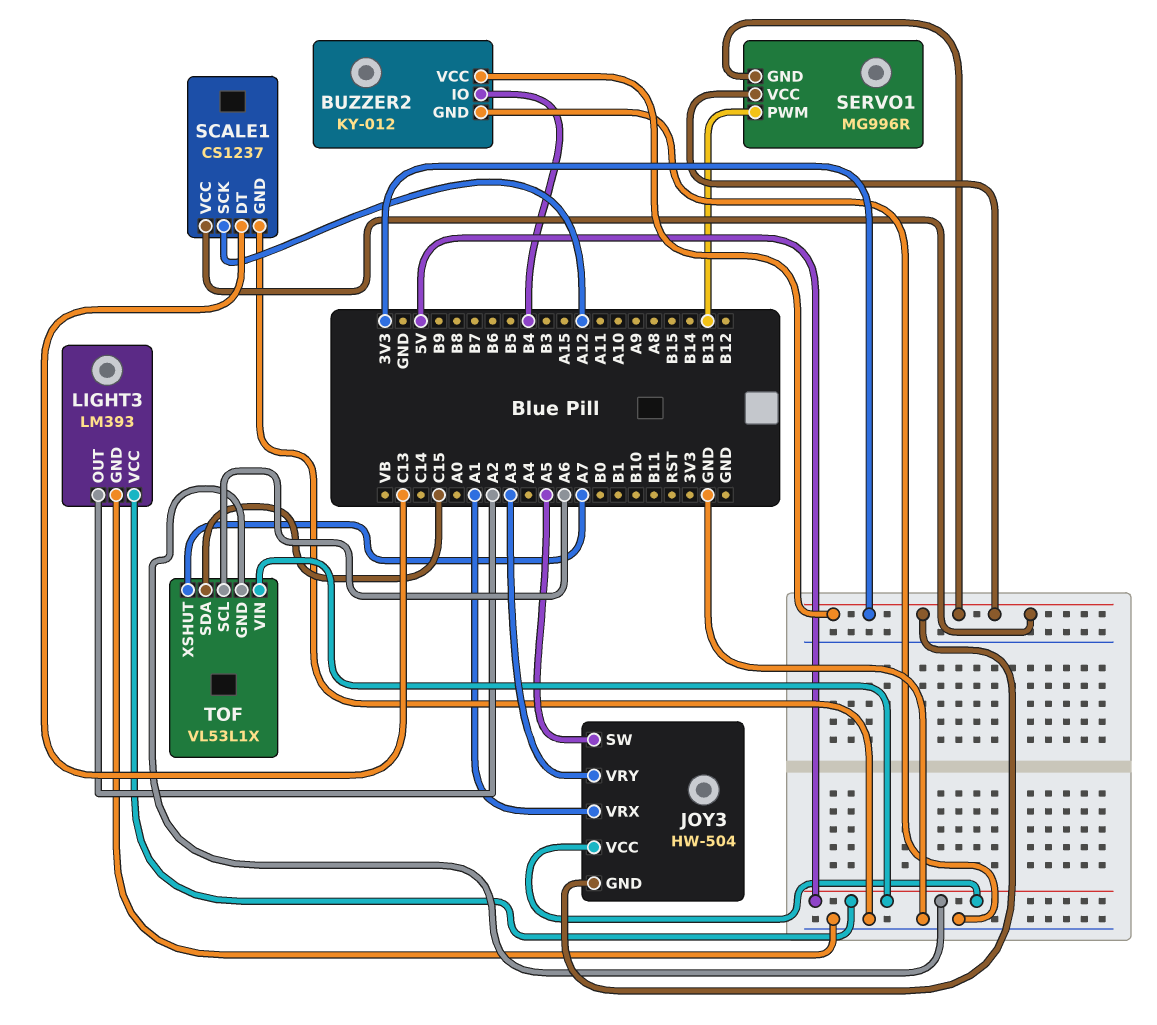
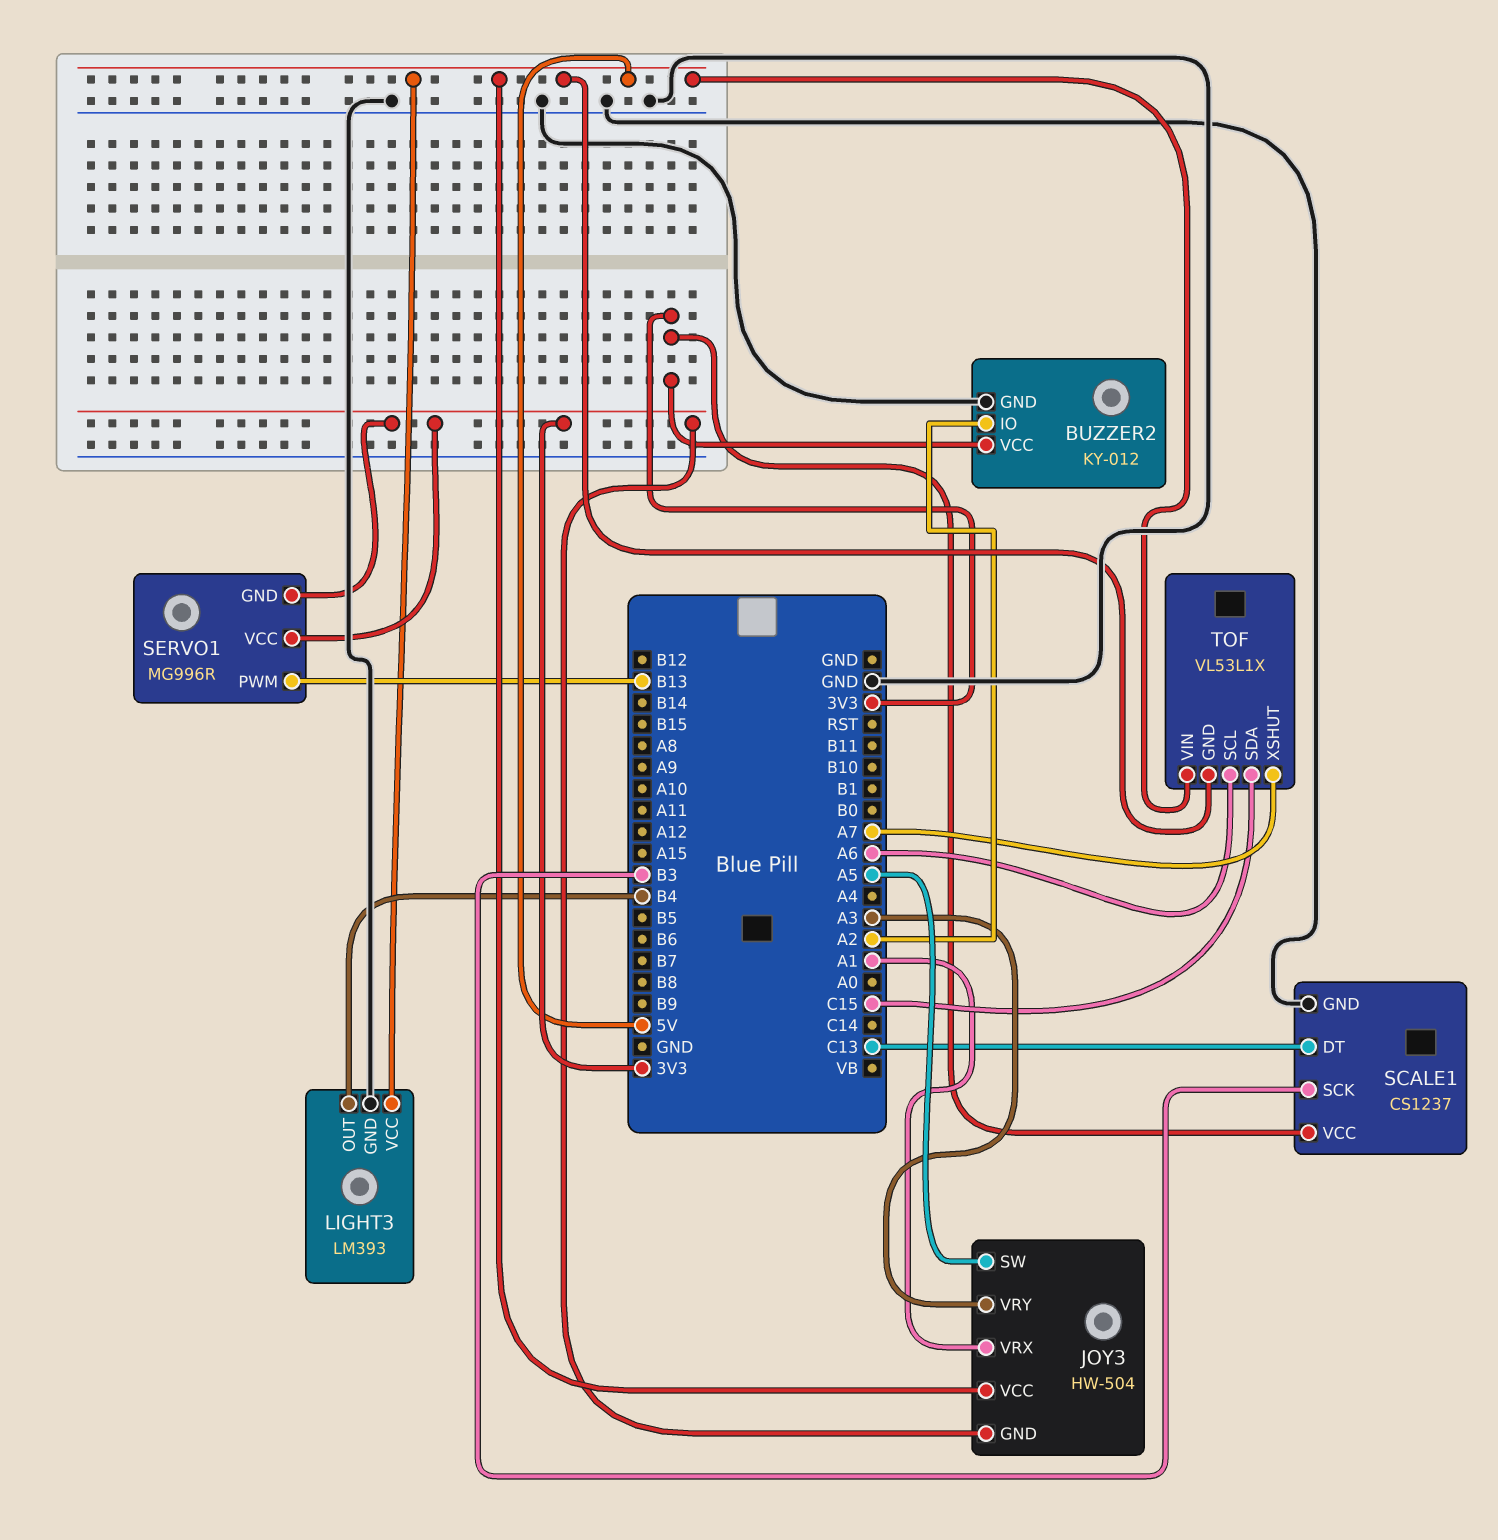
BUZZER2 pin IO: B4 -> A2
LIGHT3 pin OUT: A2 -> B4
SCALE1 pin SCK: A12 -> B3

